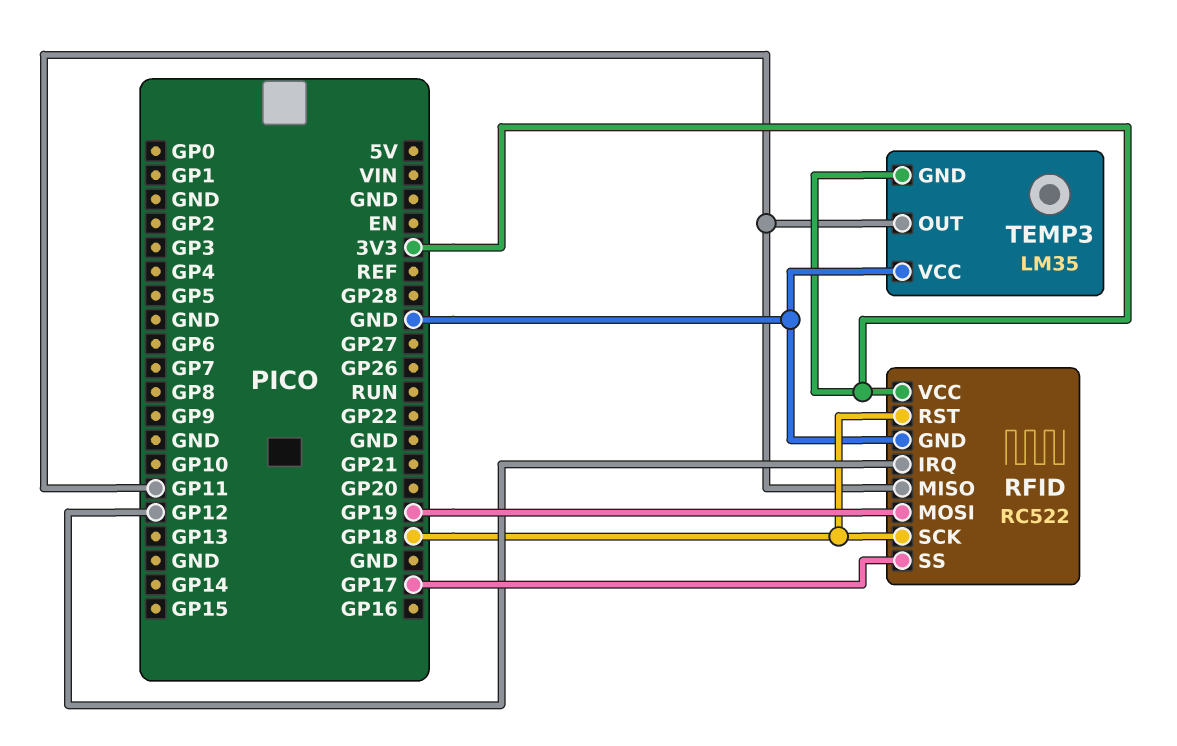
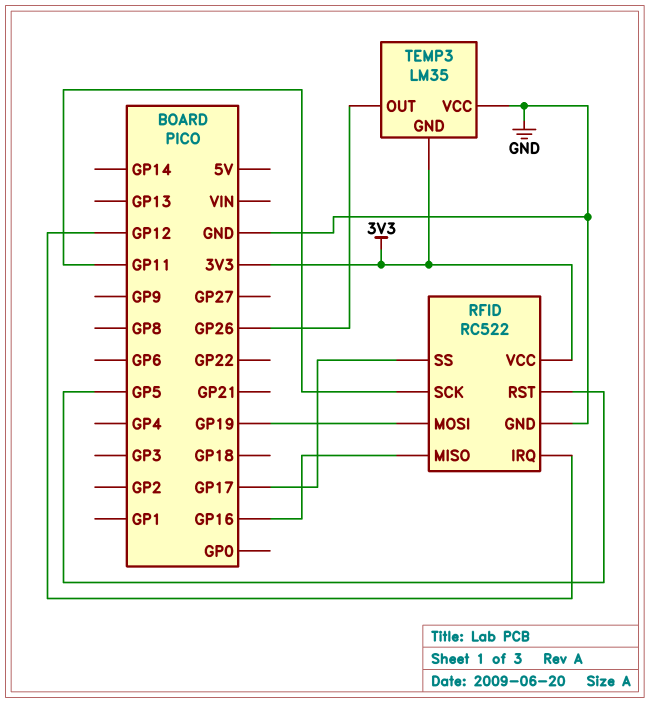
RFID pin MISO: GP11 -> GP16
RFID pin RST: GP18 -> GP5
RFID pin SCK: GP18 -> GP11
TEMP3 pin OUT: GP11 -> GP26

